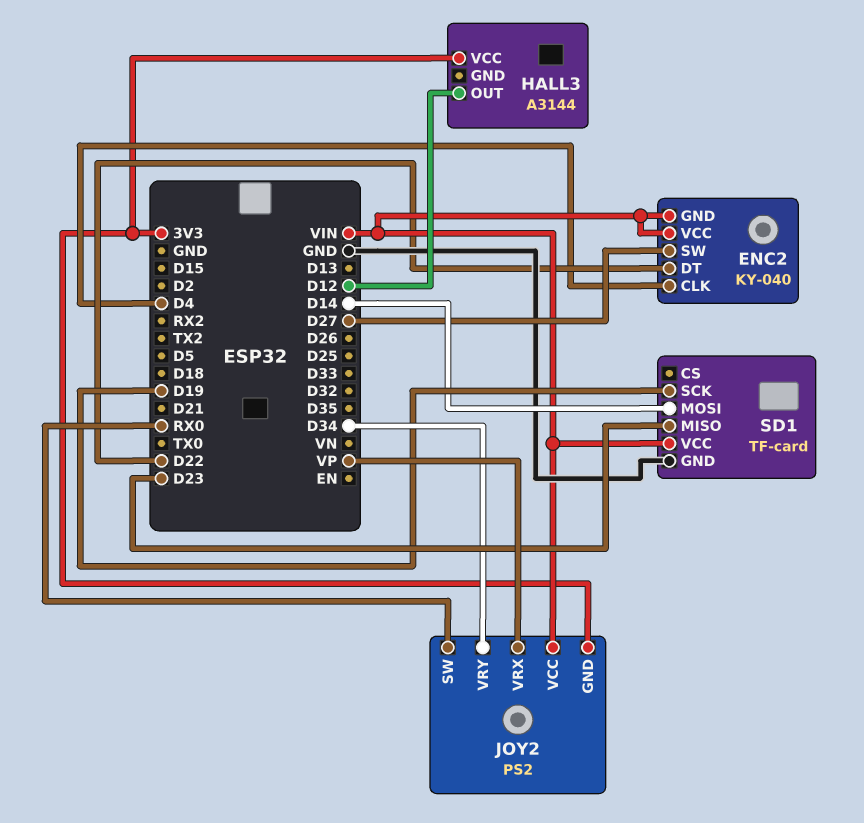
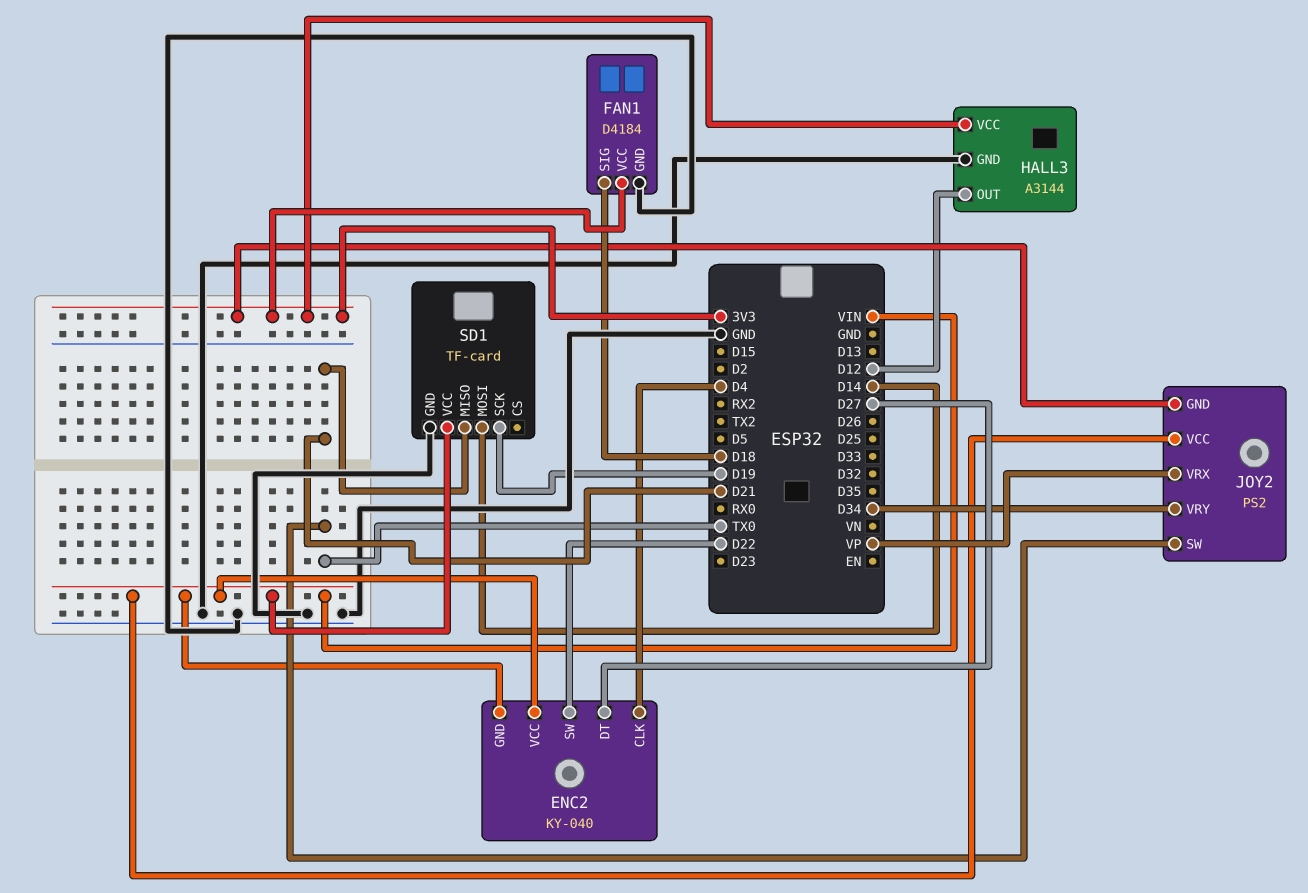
ENC2 pin DT: D22 -> D27
ENC2 pin SW: D27 -> D22
FAN1: none -> D4184
FAN1 pin GND: none -> GND
FAN1 pin SIG: none -> D18
FAN1 pin VCC: none -> 3V3
HALL3 pin GND: none -> GND
JOY2 pin SW: RX0 -> TX0
SD1 pin MISO: D23 -> D21

